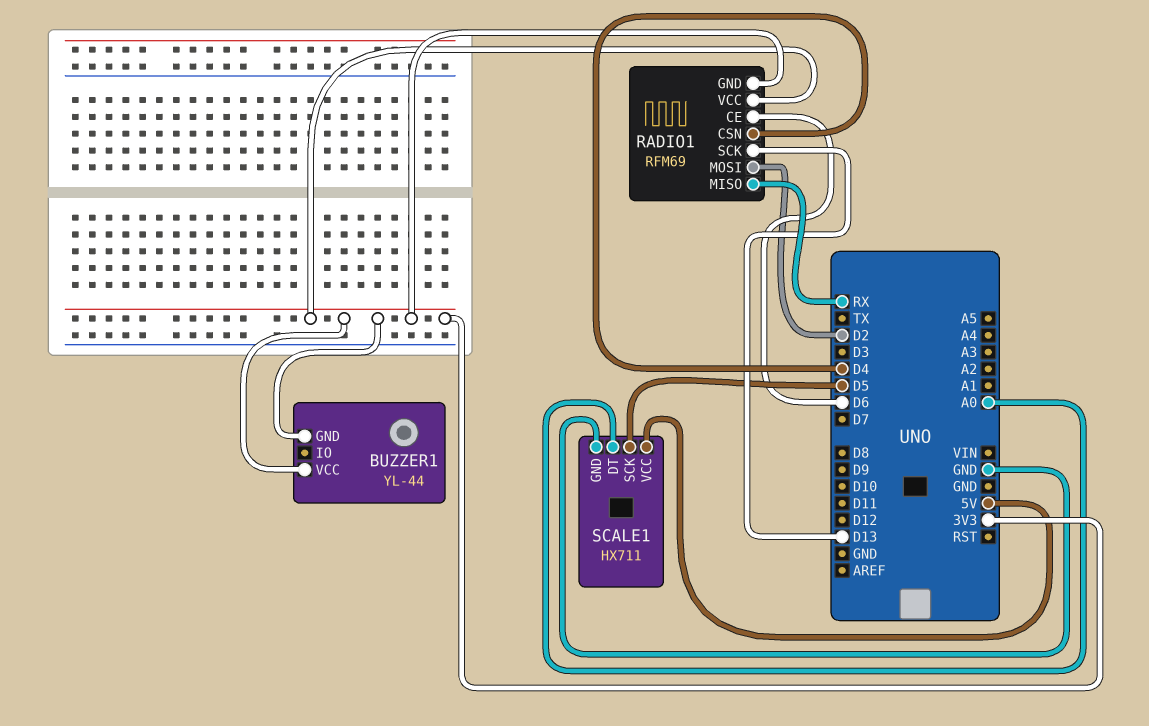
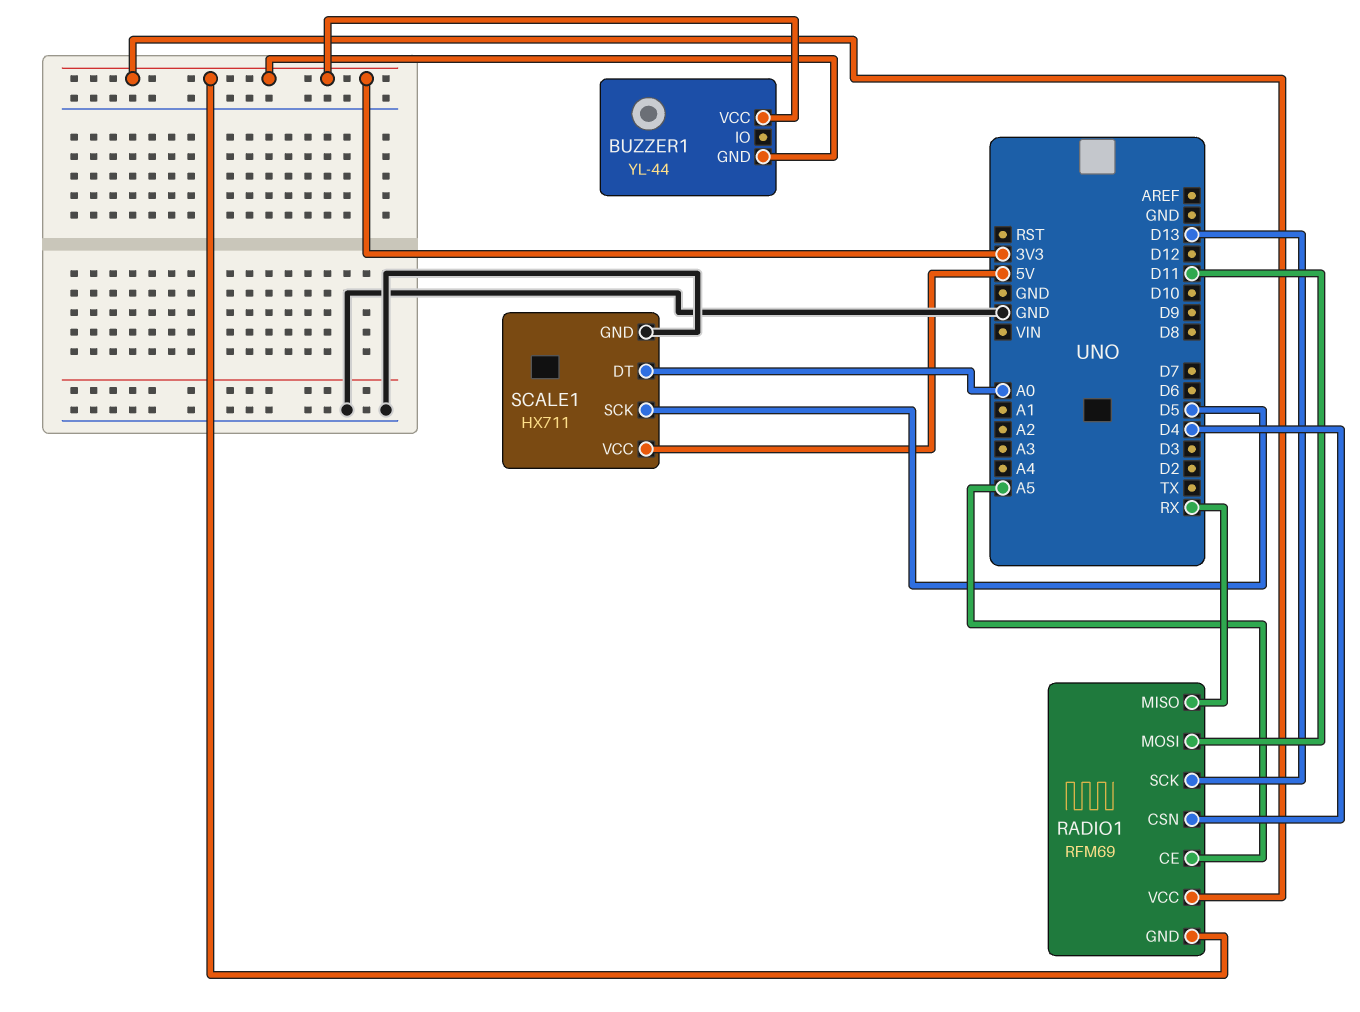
RADIO1 pin CE: D6 -> A5
RADIO1 pin MOSI: D2 -> D11

